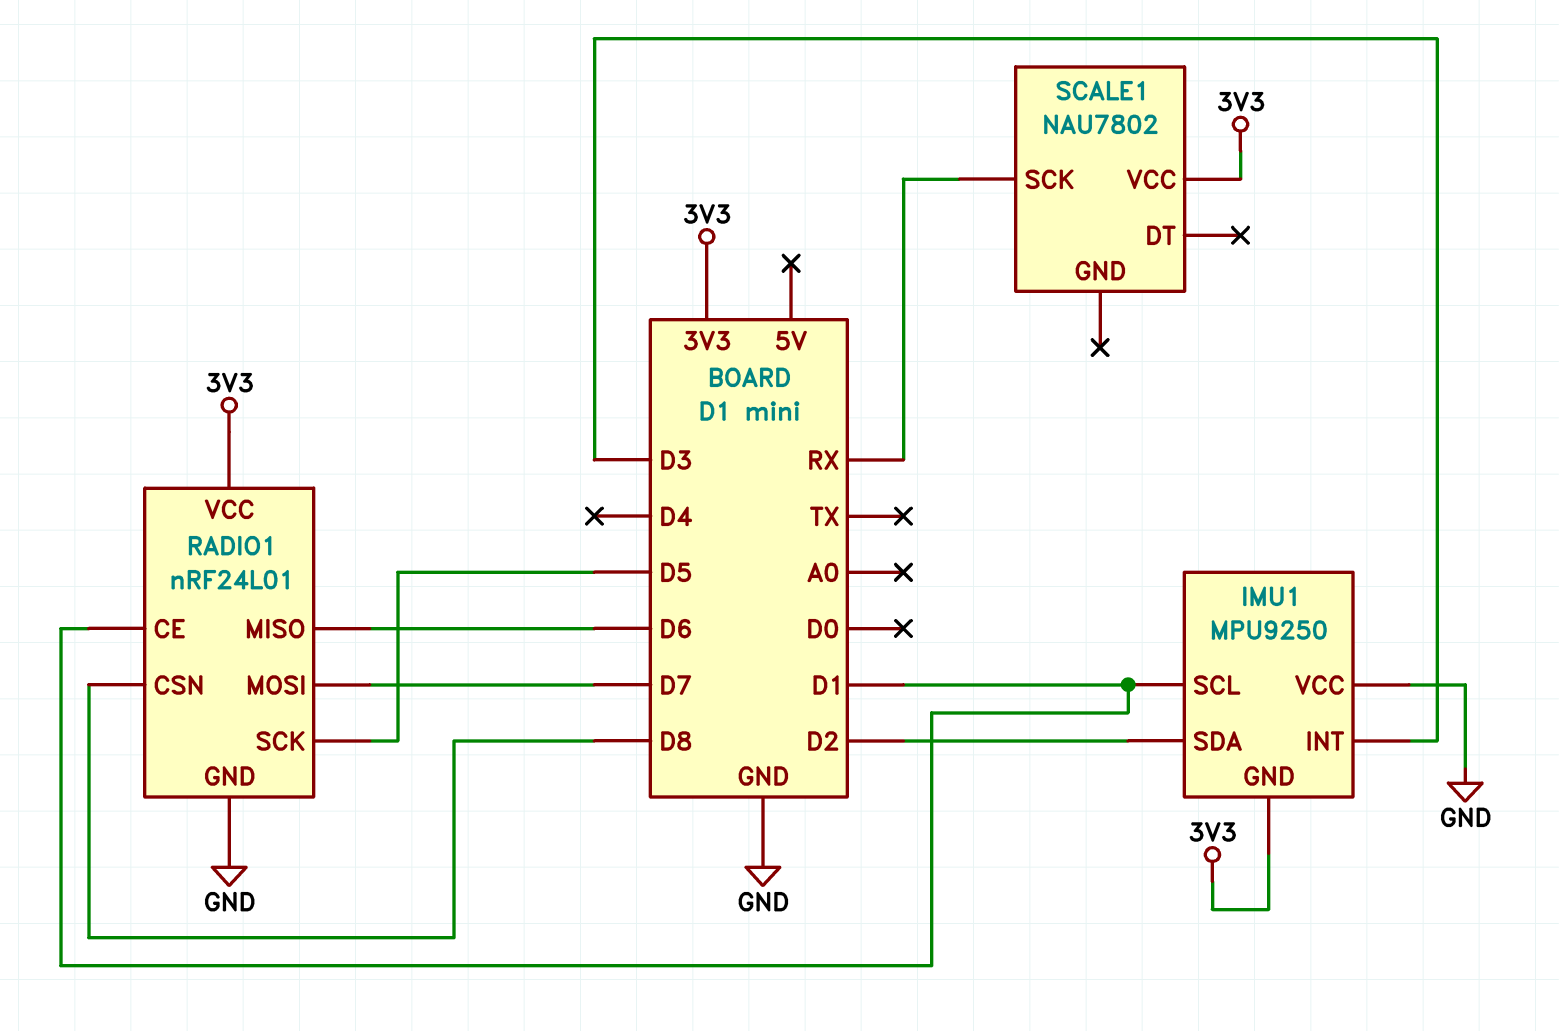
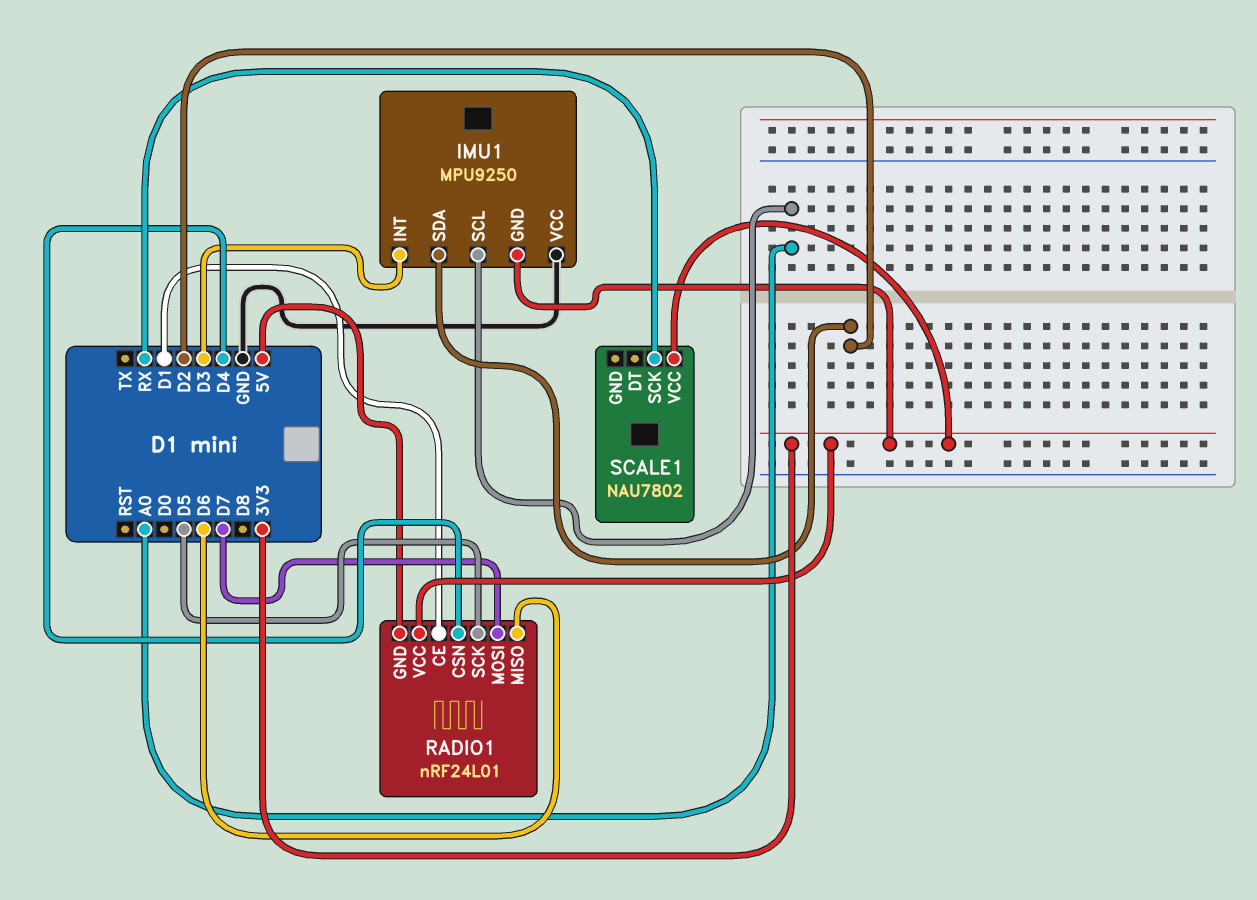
IMU1 pin SCL: D1 -> A0
RADIO1 pin CSN: D8 -> D4
RADIO1 pin GND: GND -> 5V

